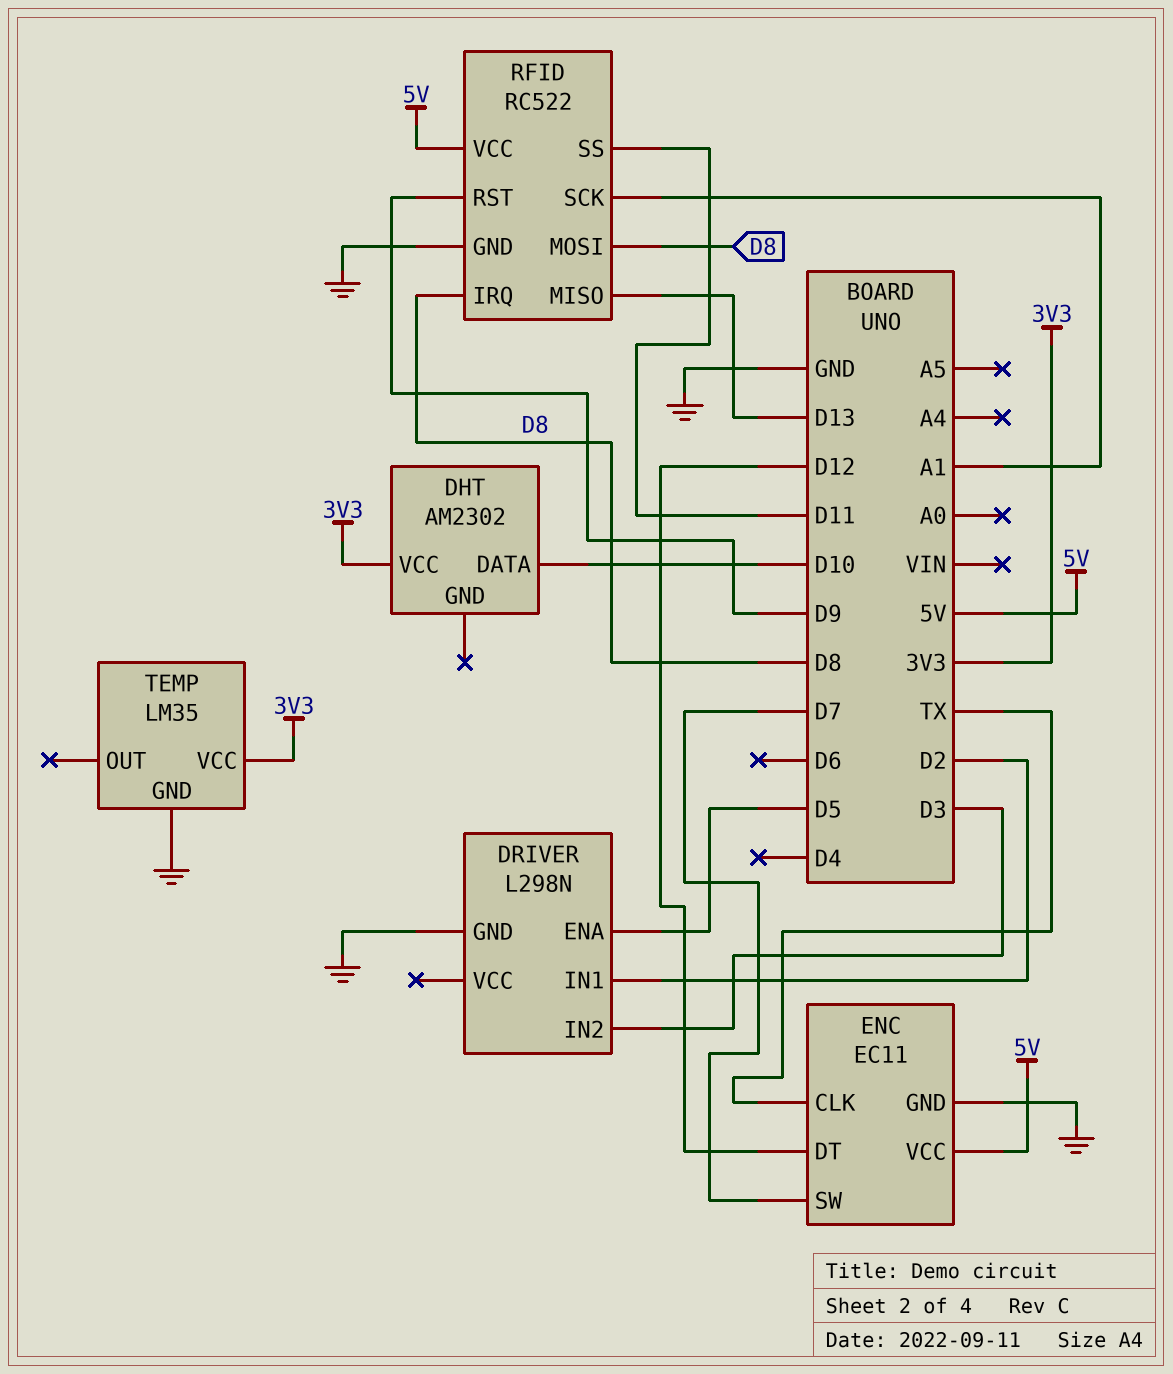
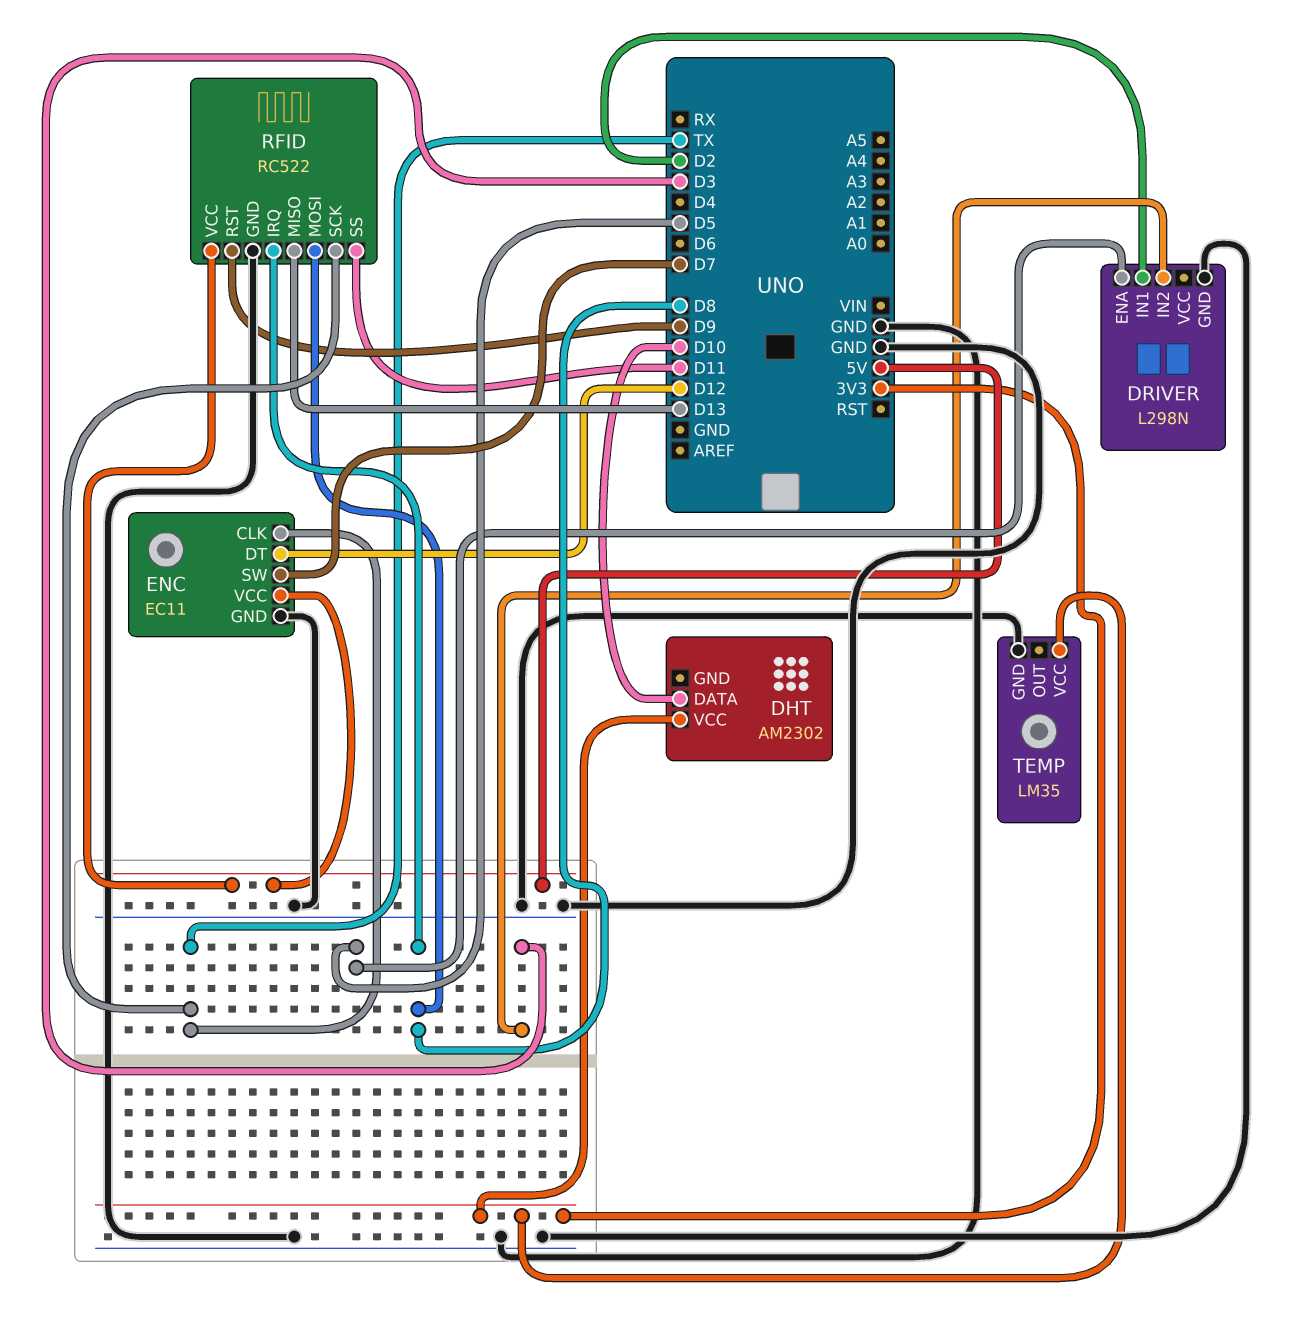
RFID pin SCK: A1 -> TX

